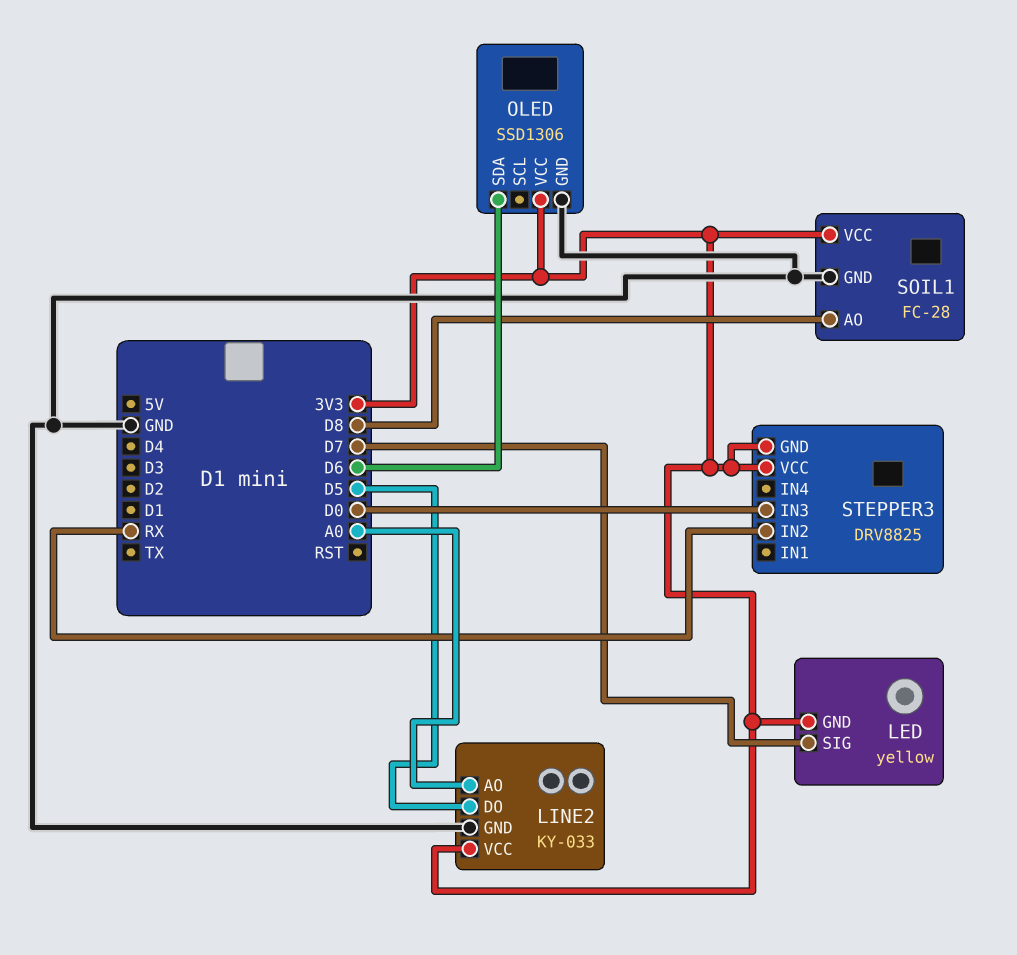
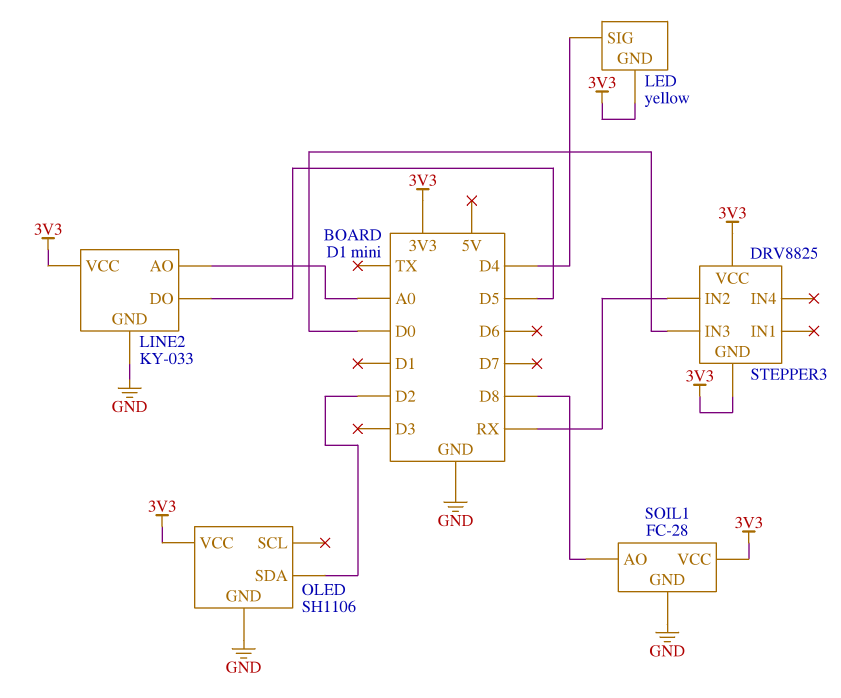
LED pin SIG: D7 -> D4
OLED: SSD1306 -> SH1106
OLED pin SDA: D6 -> D2

